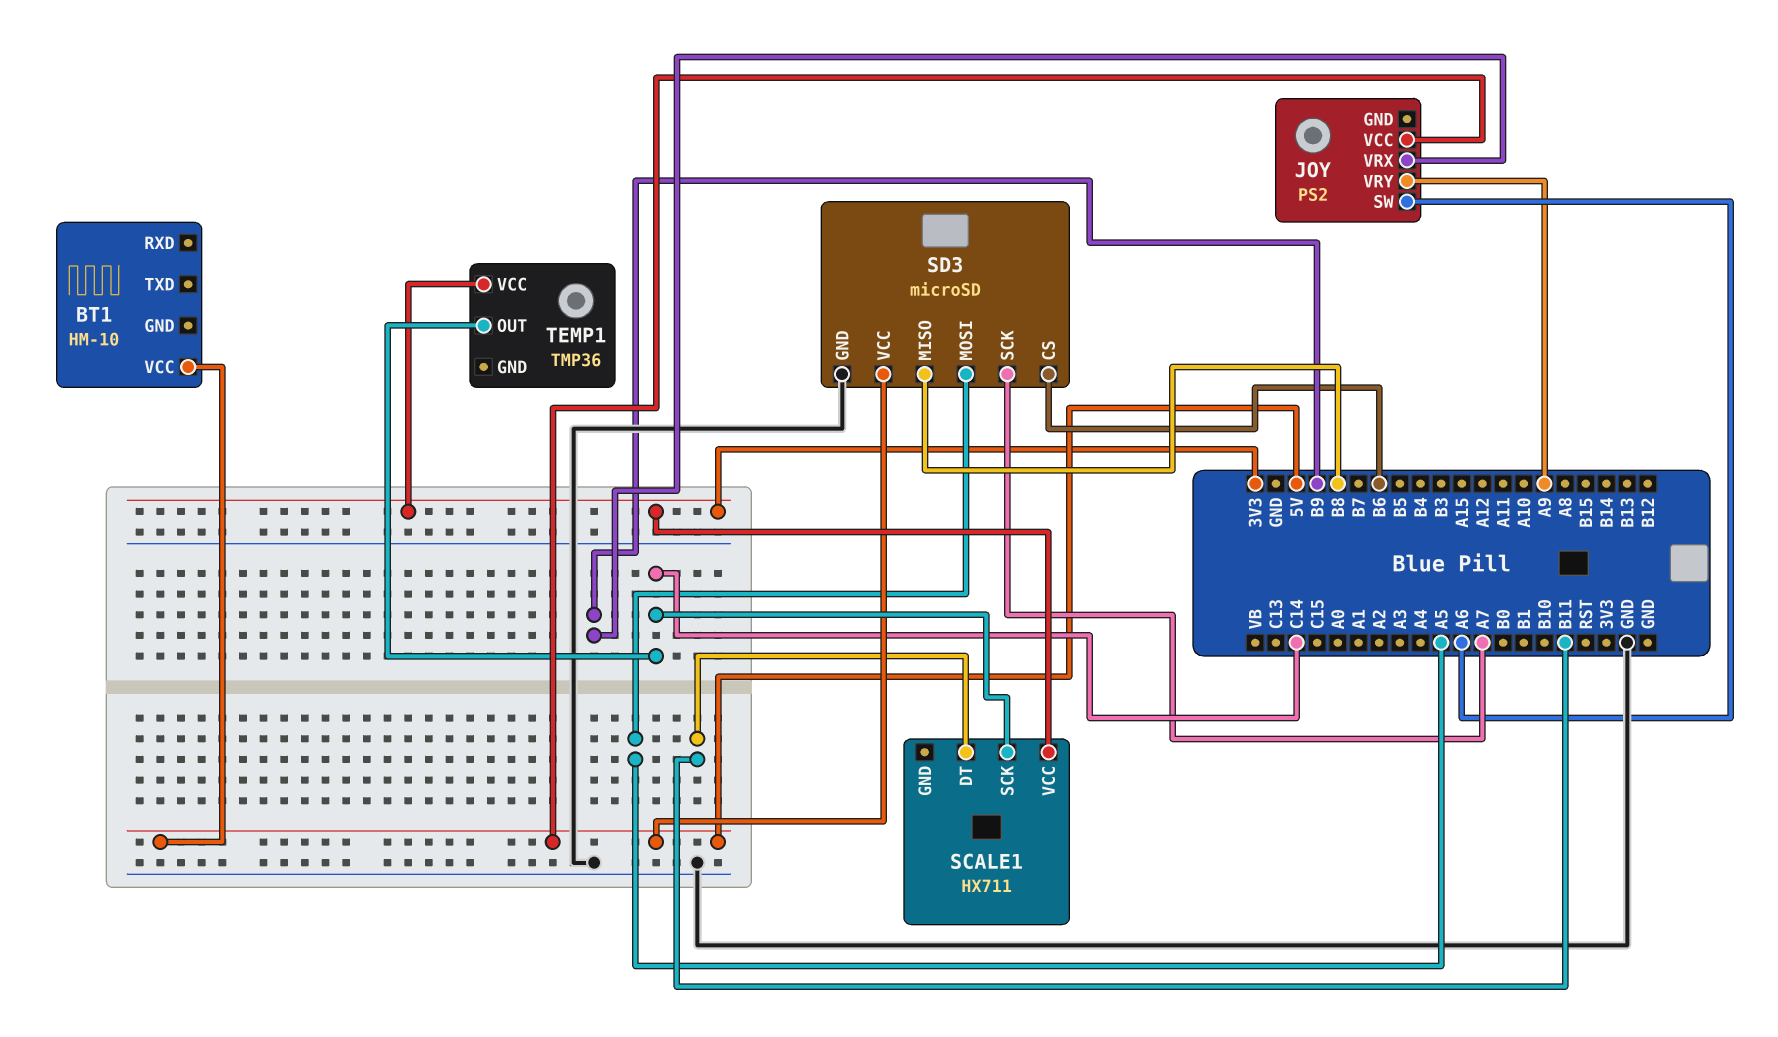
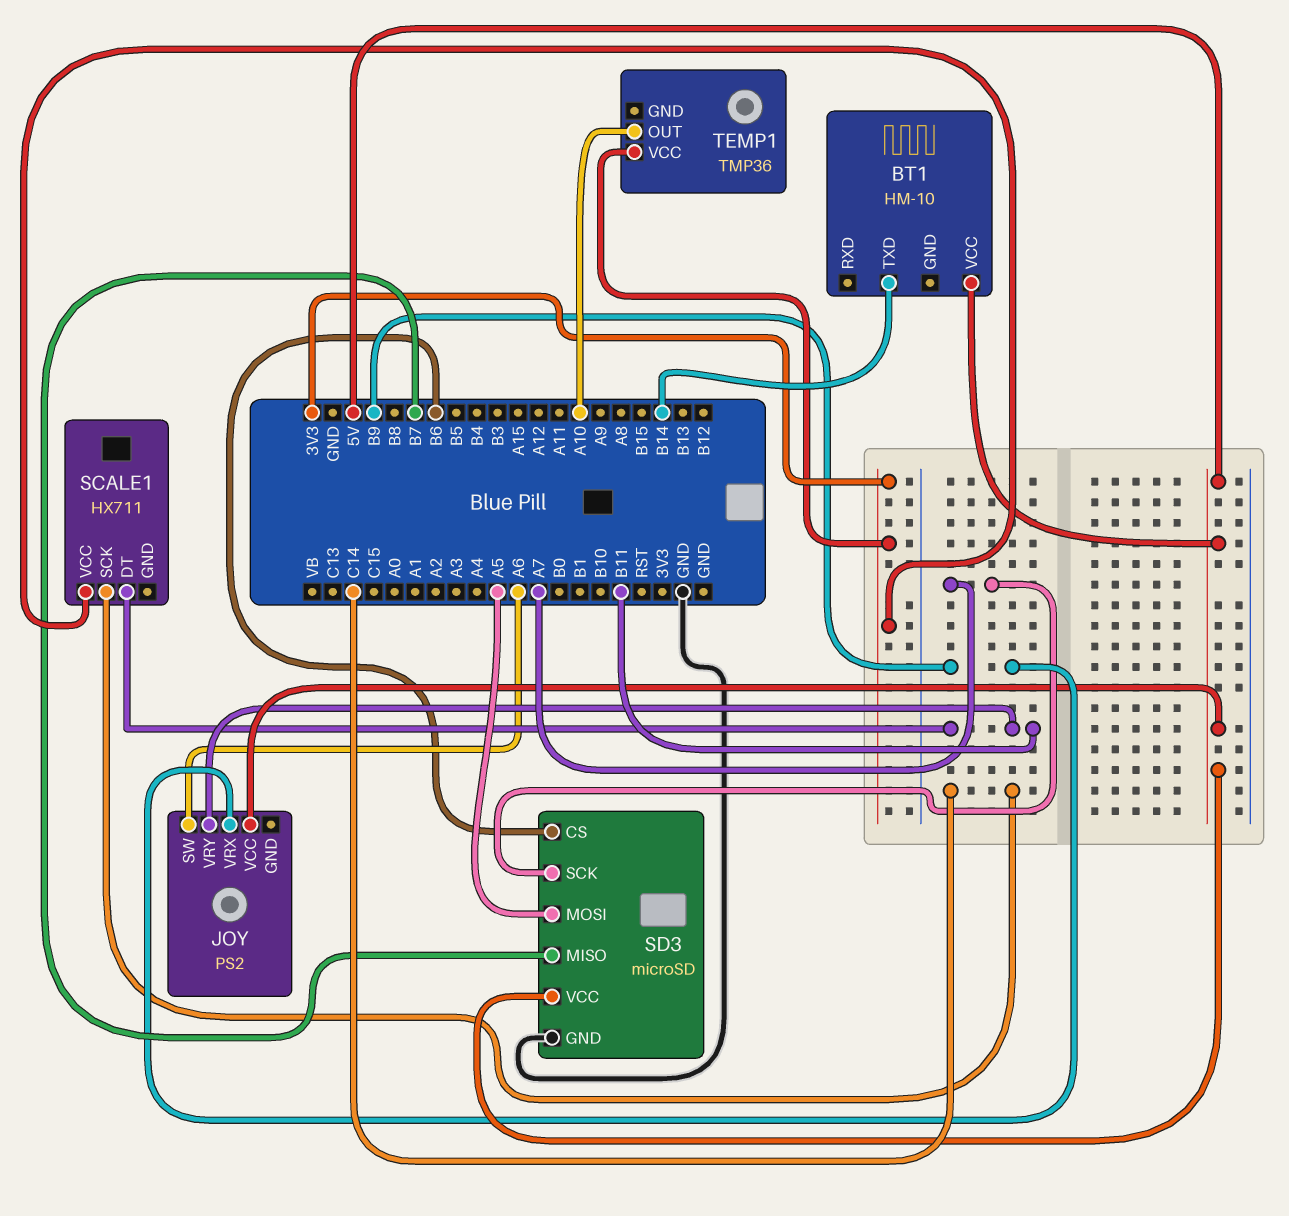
BT1 pin TXD: none -> B14
JOY pin VRY: A9 -> B11
SD3 pin MISO: B8 -> B7
TEMP1 pin OUT: C14 -> A10

